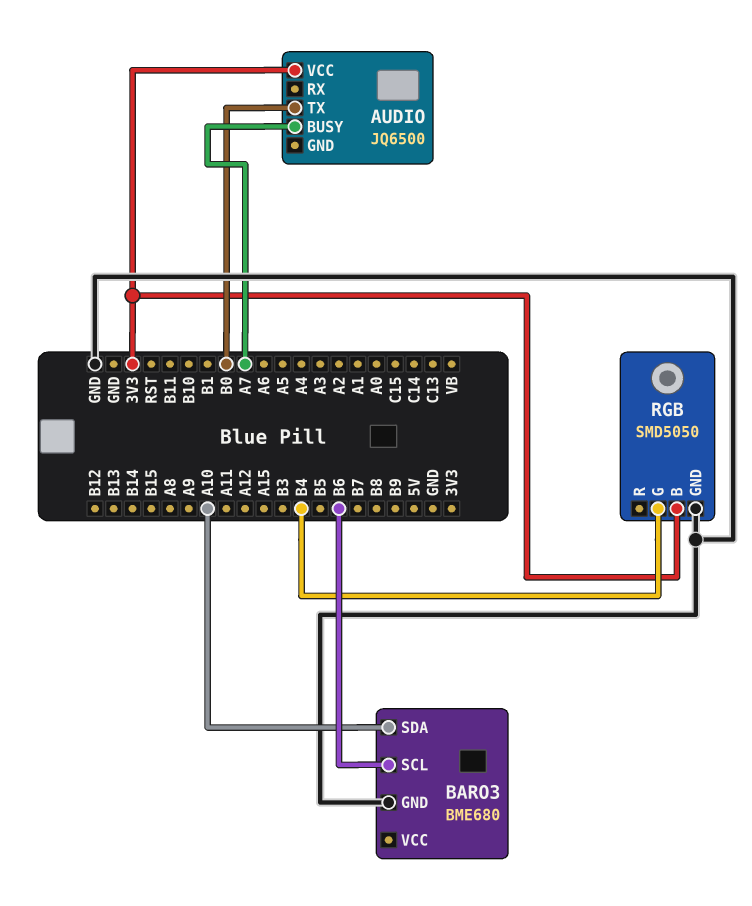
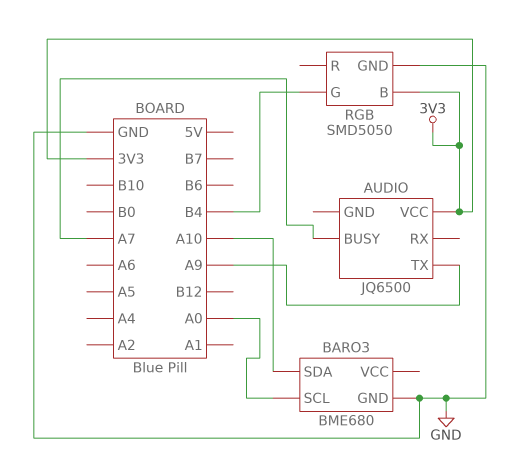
AUDIO pin TX: B0 -> A9
BARO3 pin SCL: B6 -> A0

